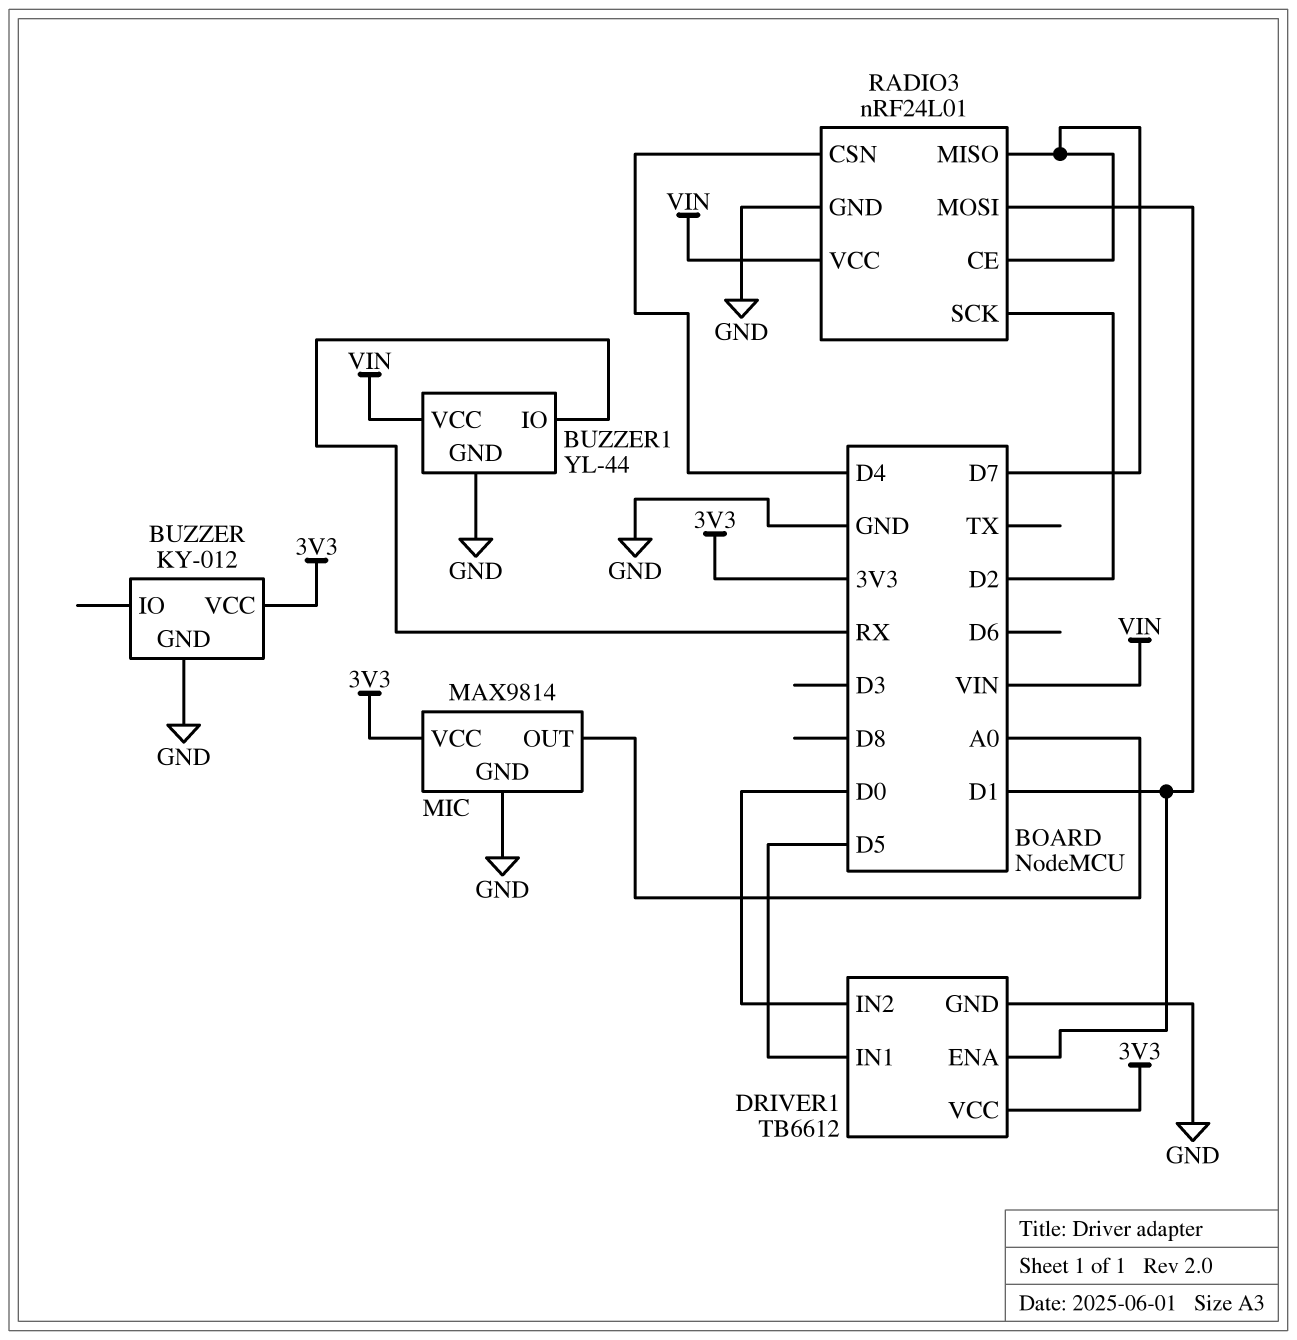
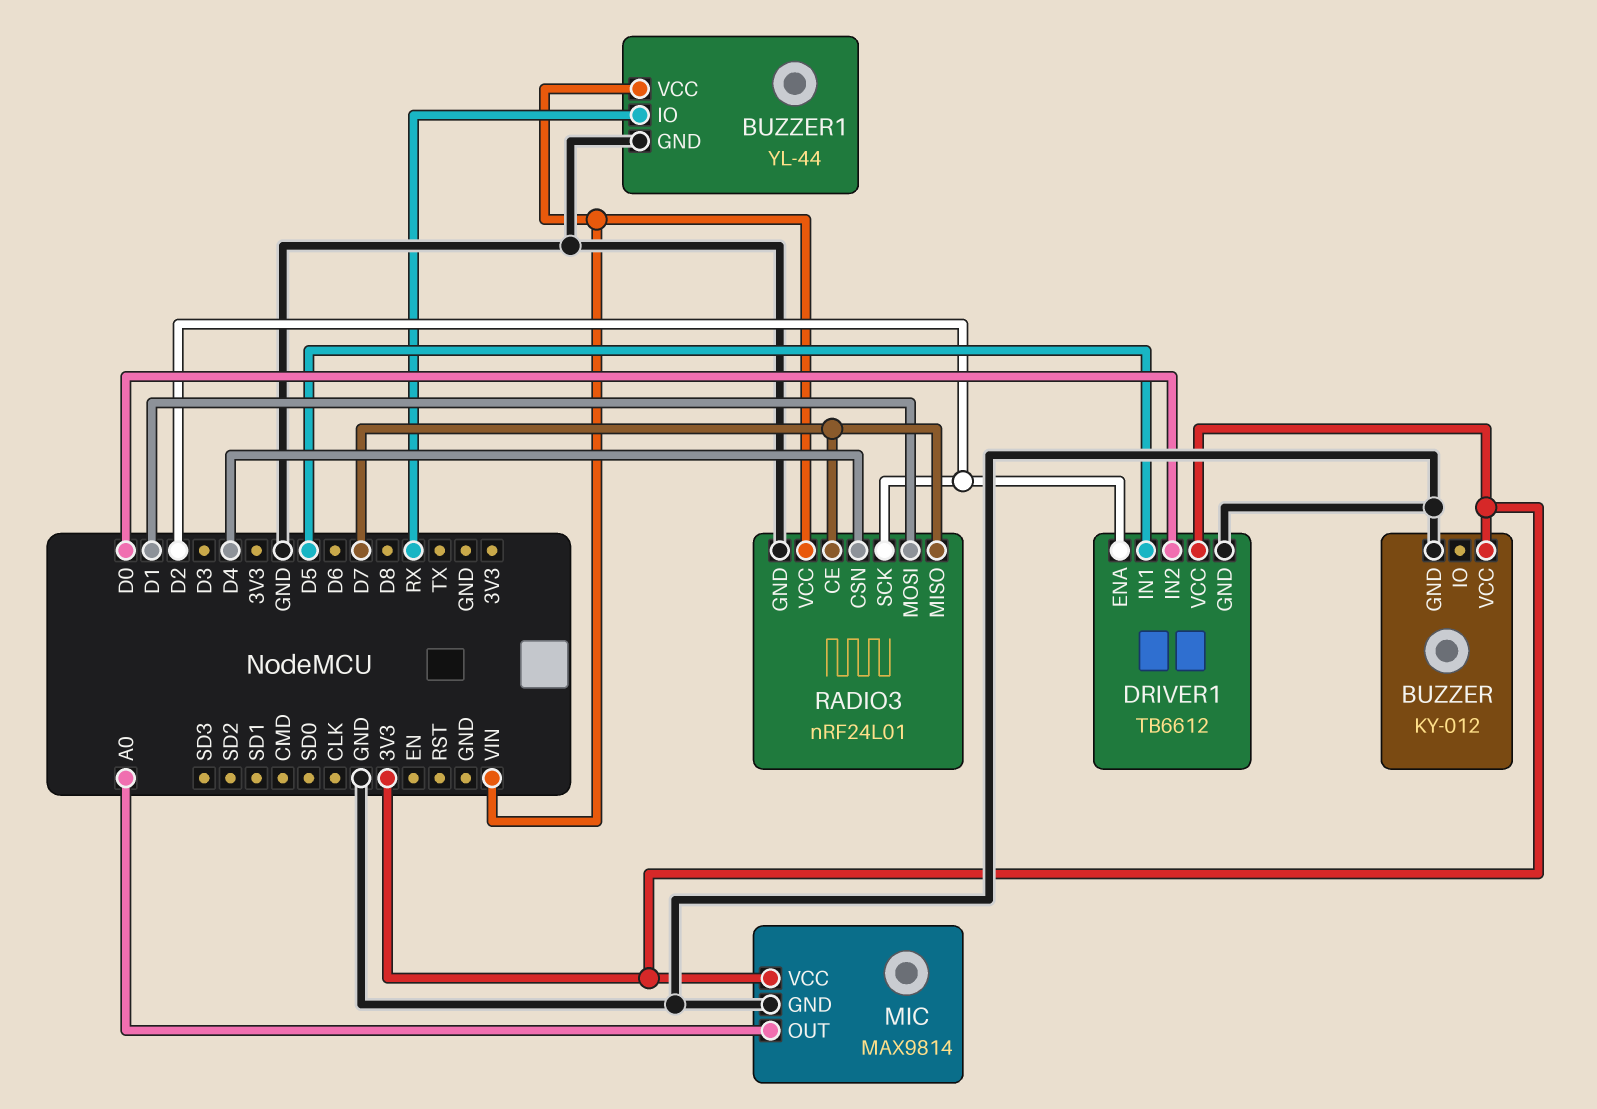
DRIVER1 pin ENA: D1 -> D2

